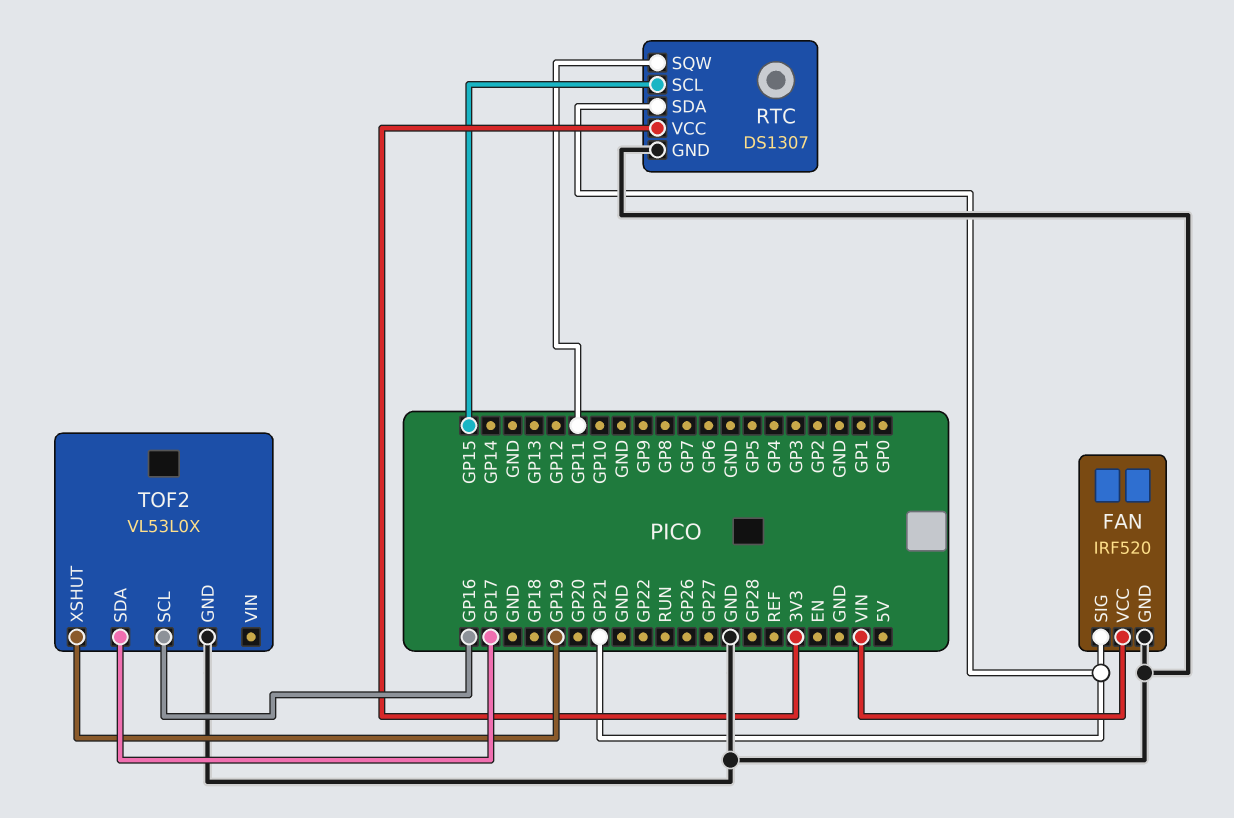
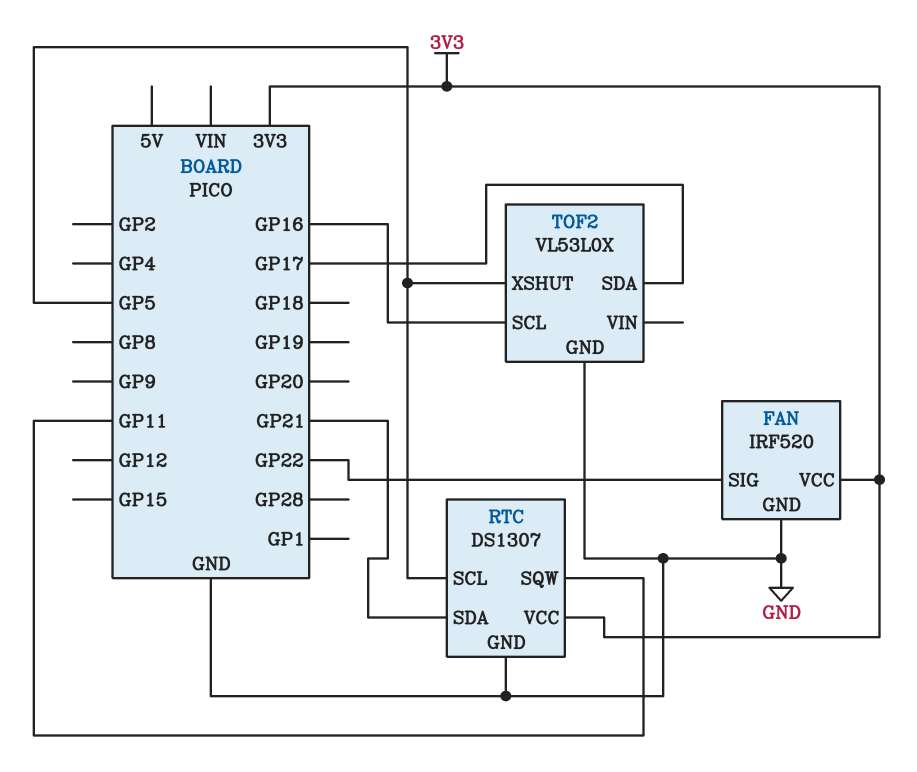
FAN pin SIG: GP21 -> GP22
FAN pin VCC: VIN -> 3V3
RTC pin SCL: GP15 -> GP5
TOF2 pin XSHUT: GP19 -> GP5

